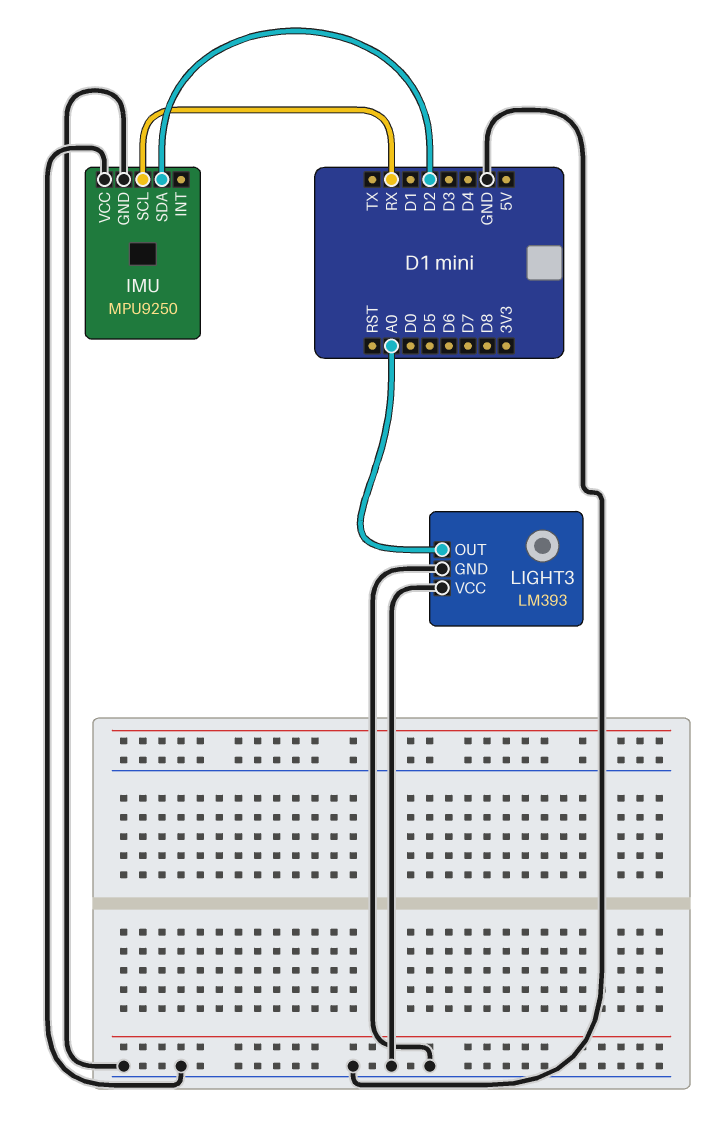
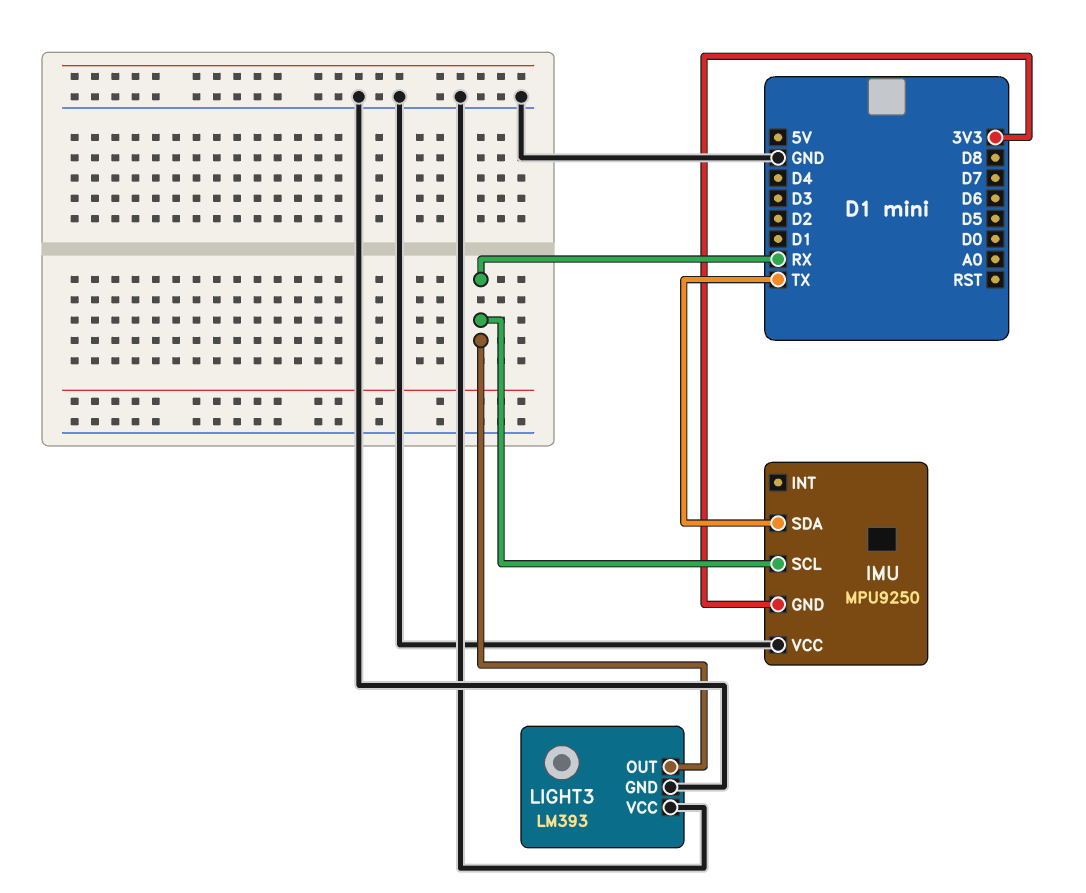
IMU pin GND: GND -> 3V3
IMU pin SDA: D2 -> TX
LIGHT3 pin OUT: A0 -> RX

